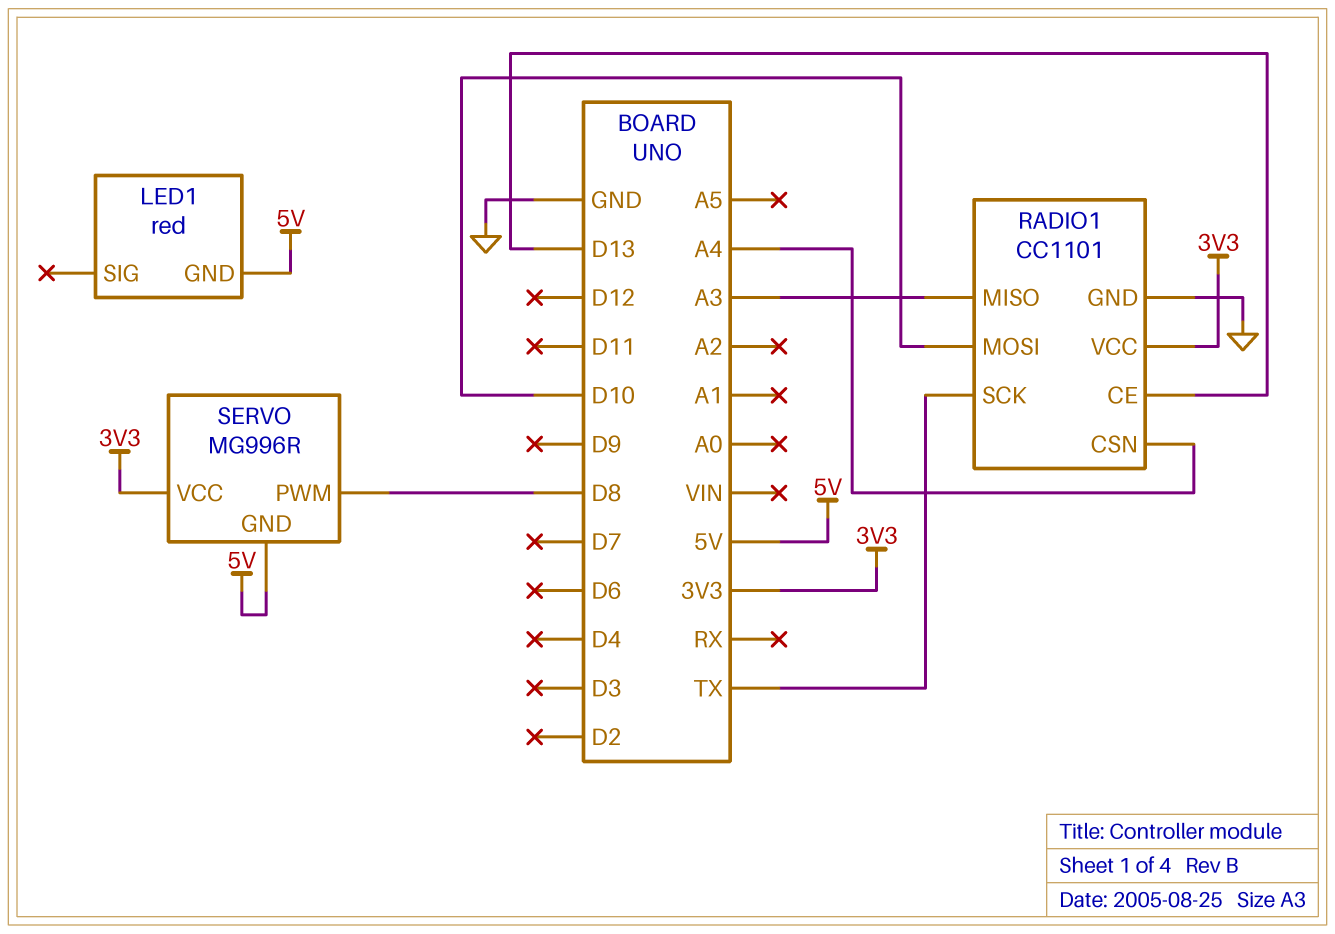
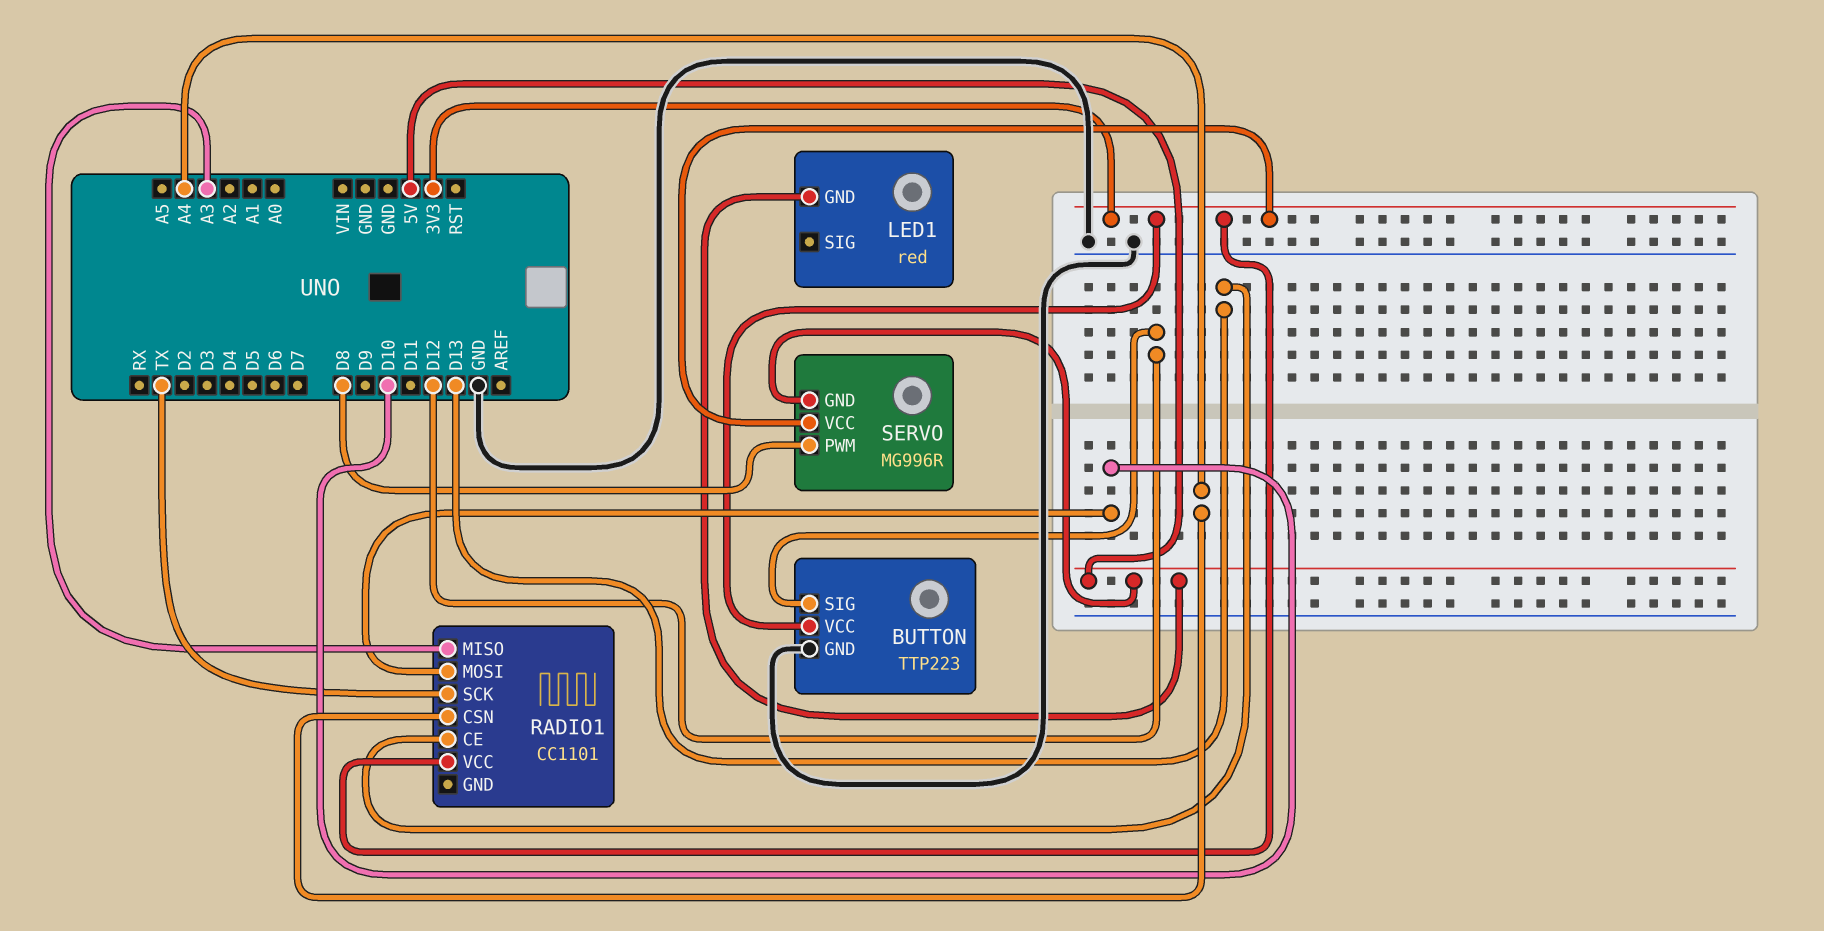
BUTTON: none -> TTP223
BUTTON pin GND: none -> GND
BUTTON pin SIG: none -> D12
BUTTON pin VCC: none -> 3V3
RADIO1 pin GND: GND -> none

